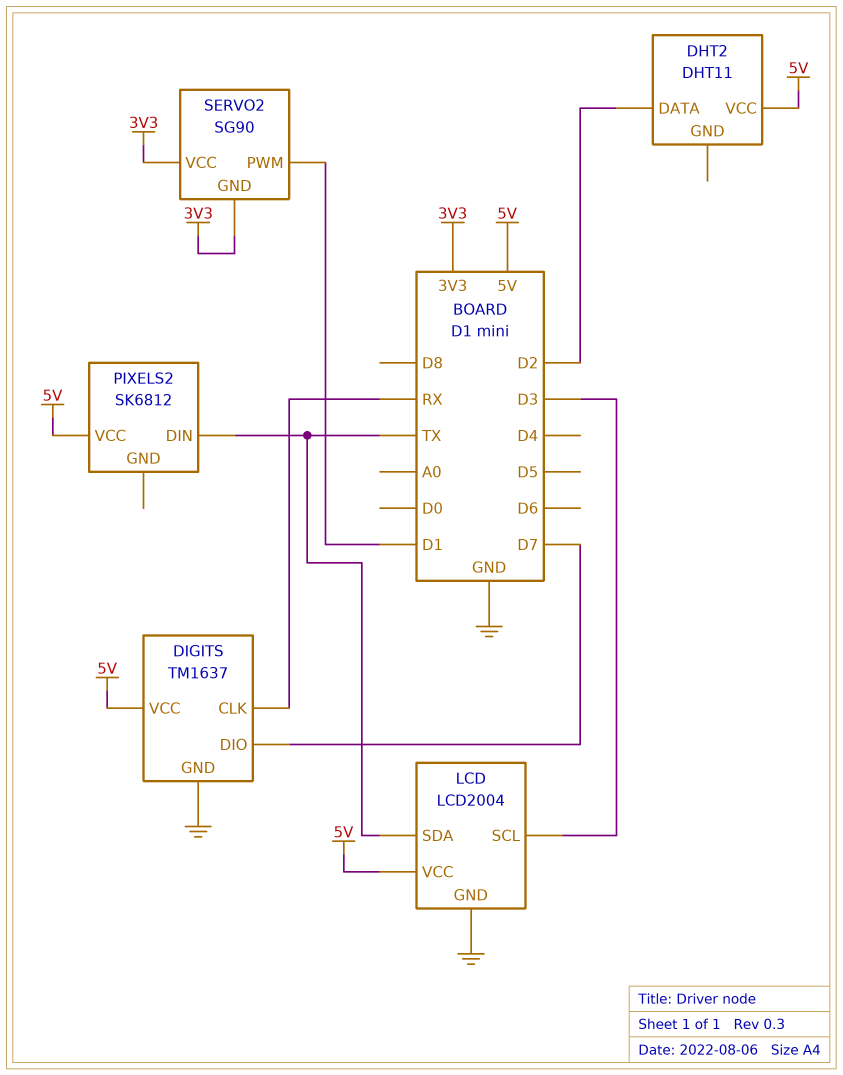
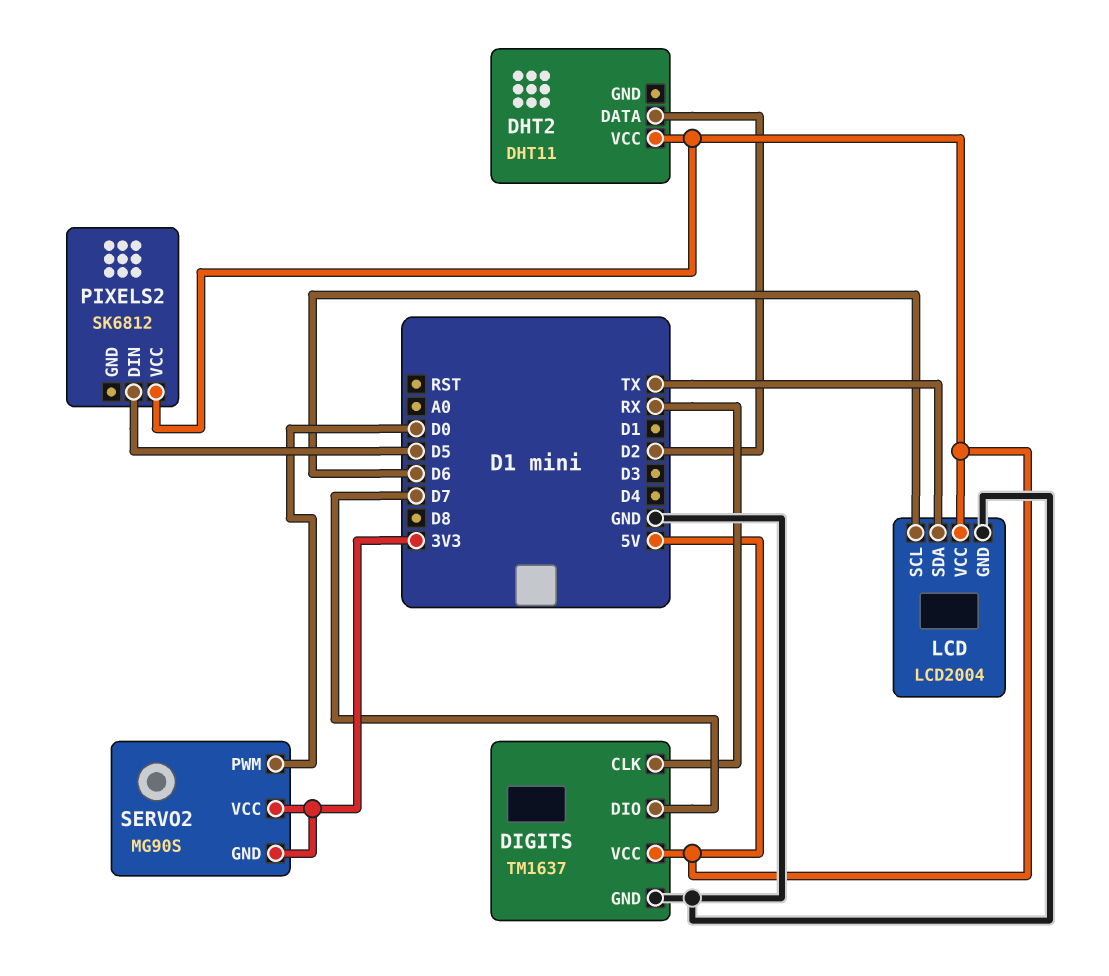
LCD pin SCL: D3 -> D6
PIXELS2 pin DIN: TX -> D5
SERVO2: SG90 -> MG90S
SERVO2 pin PWM: D1 -> D0

